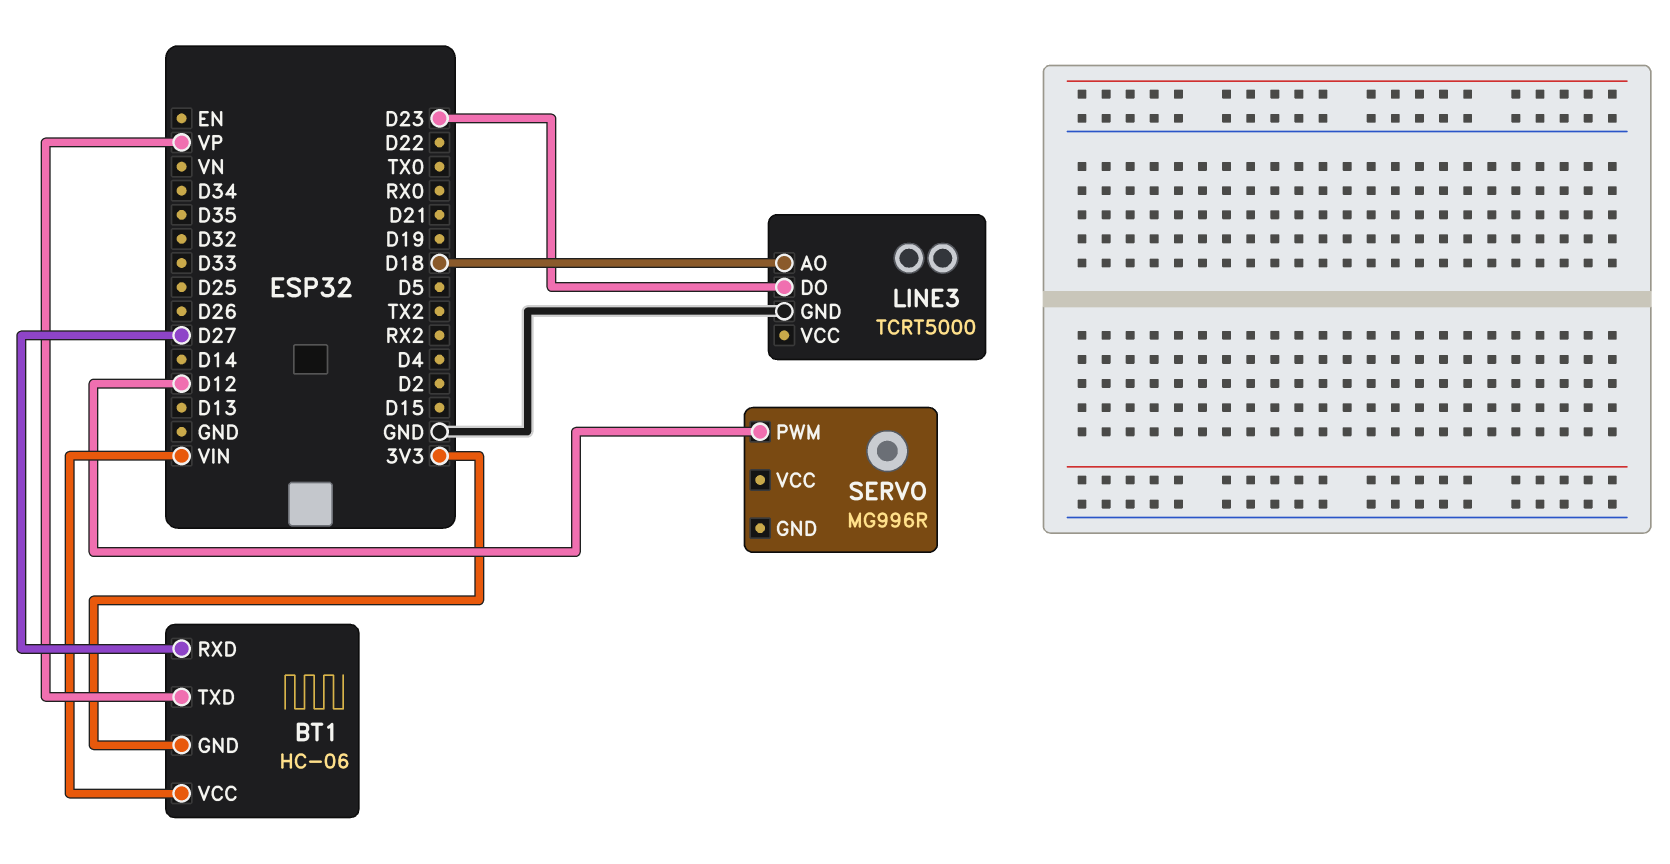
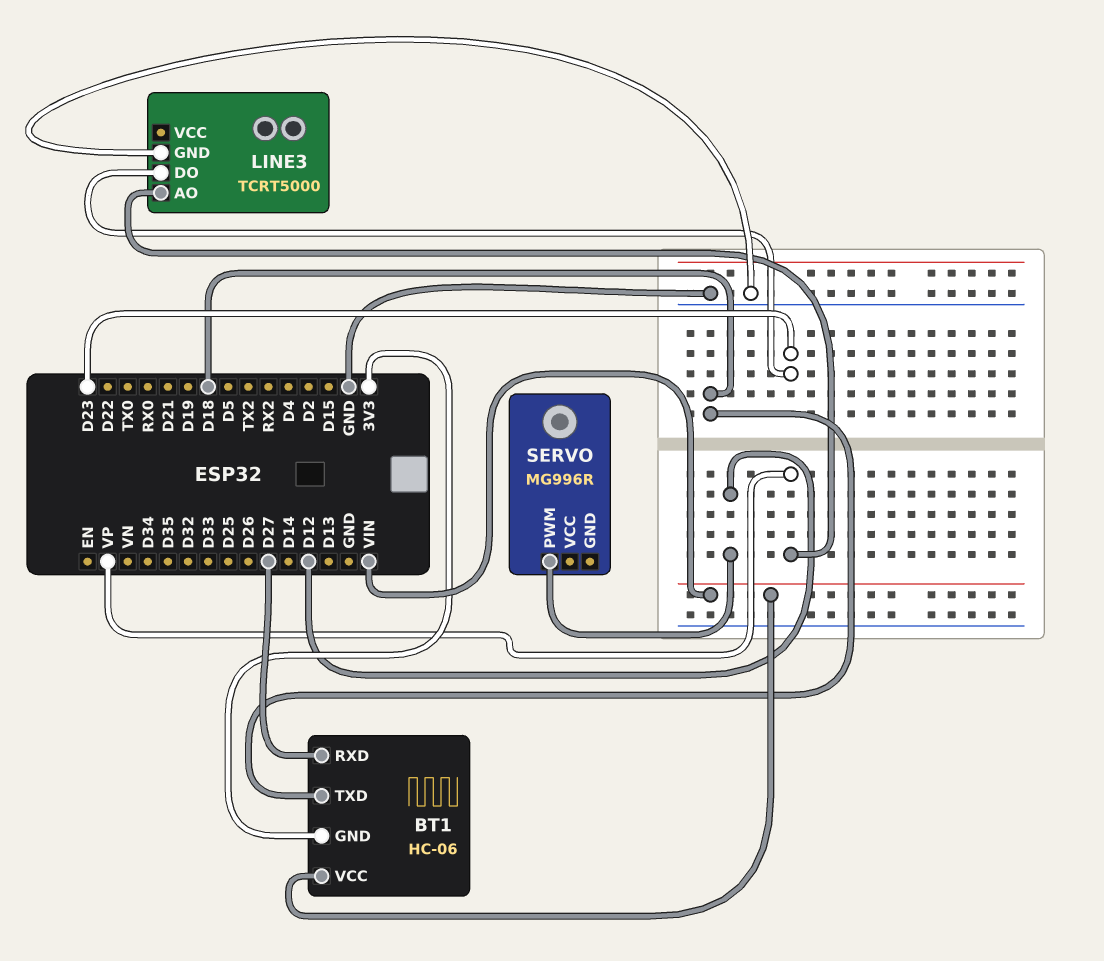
BT1 pin TXD: VP -> D18
LINE3 pin AO: D18 -> VP

